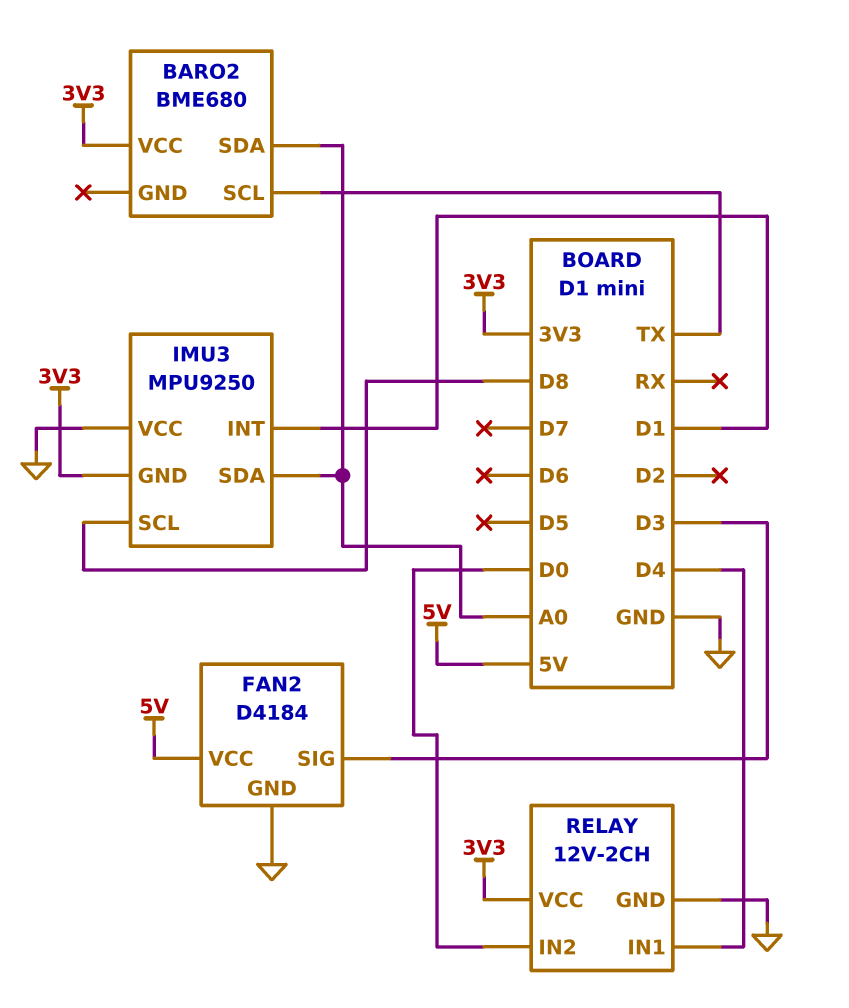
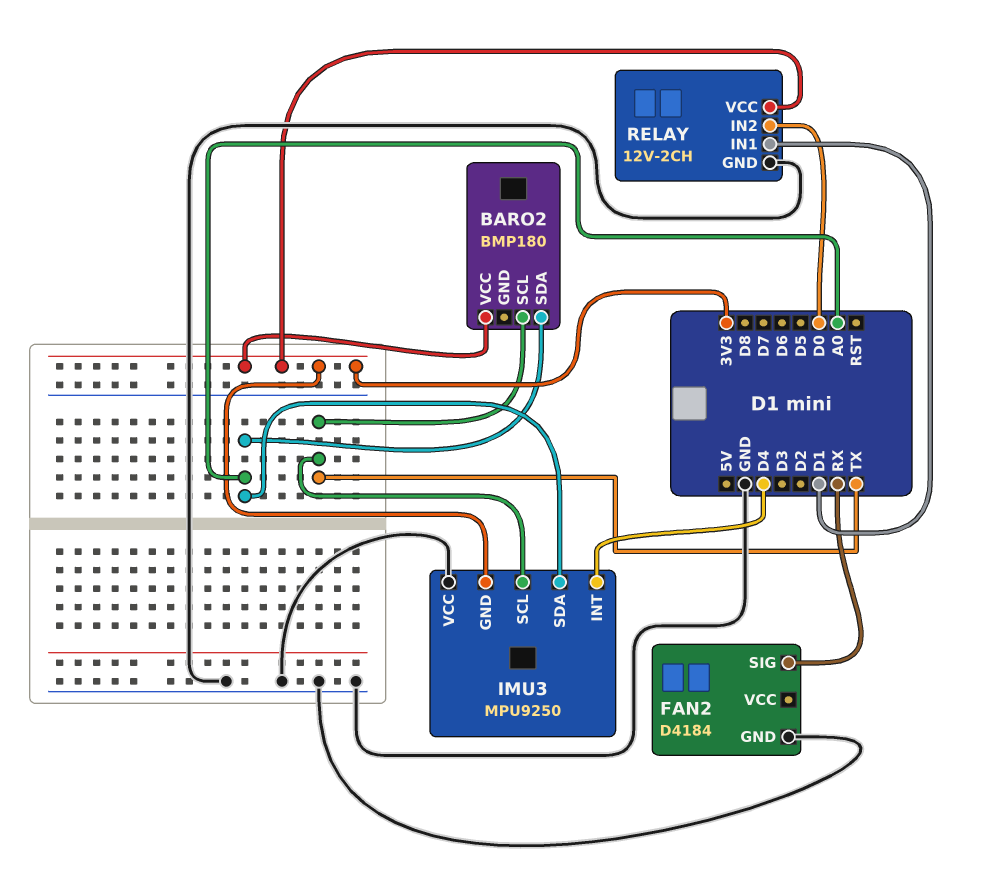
BARO2: BME680 -> BMP180
FAN2 pin SIG: D3 -> RX
FAN2 pin VCC: 5V -> none
IMU3 pin INT: D1 -> D4
IMU3 pin SCL: D8 -> TX
RELAY pin IN1: D4 -> D1

